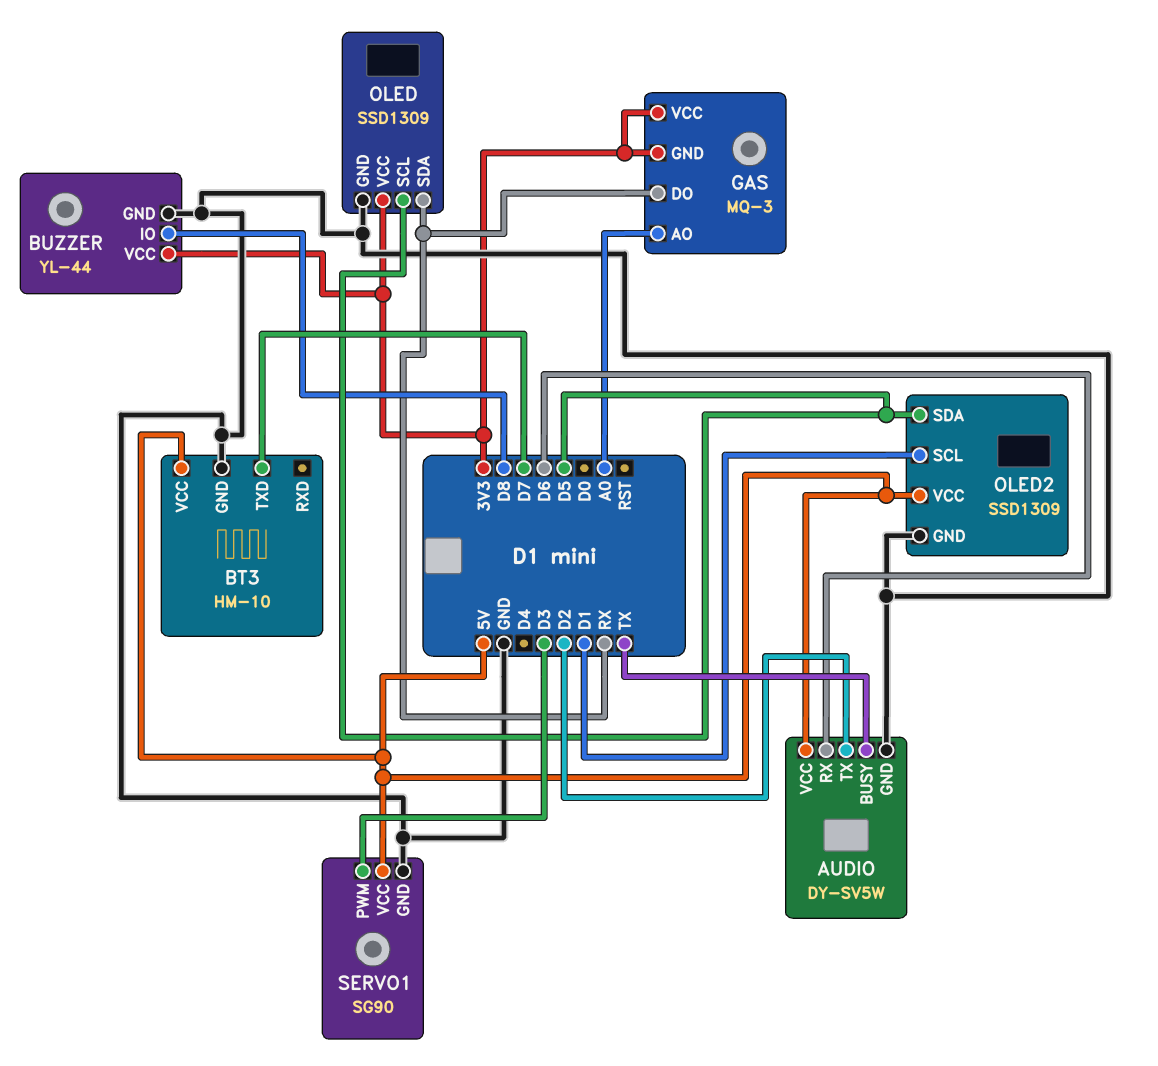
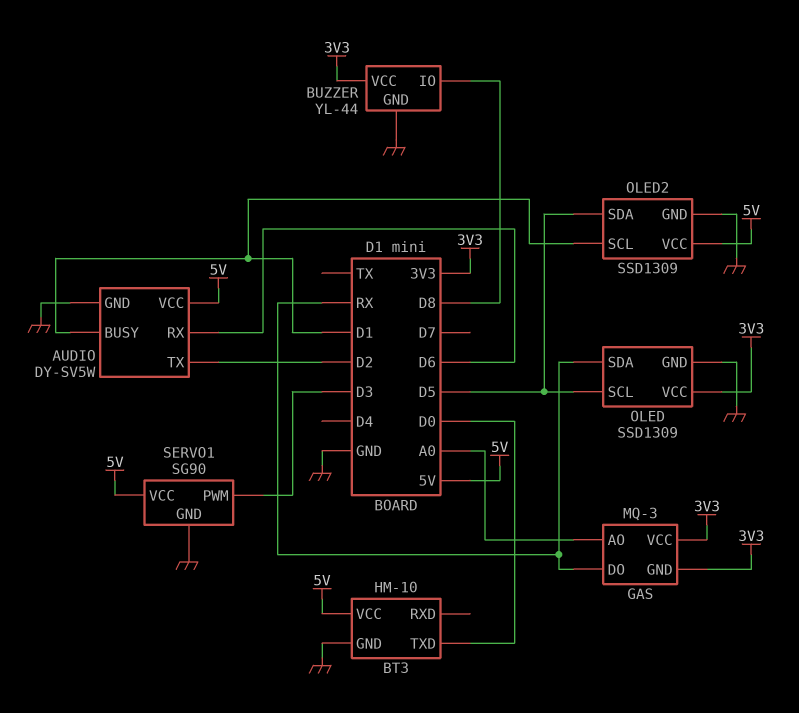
AUDIO pin BUSY: TX -> D1
BT3 pin TXD: D7 -> D0

